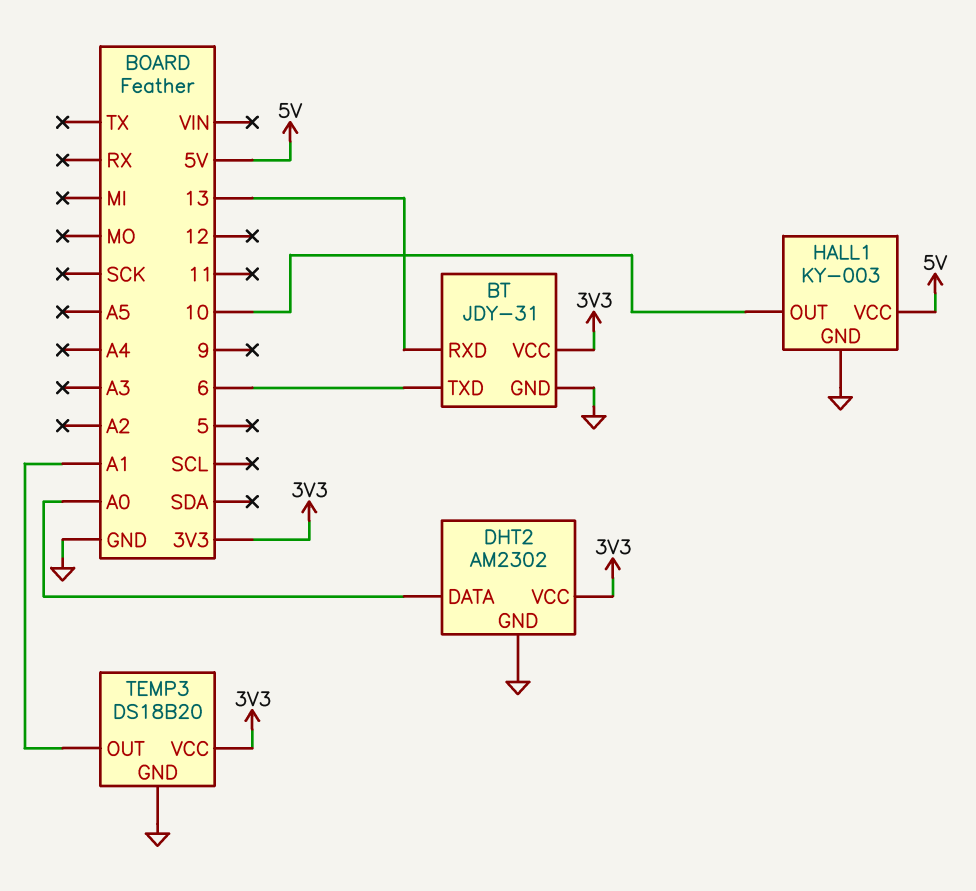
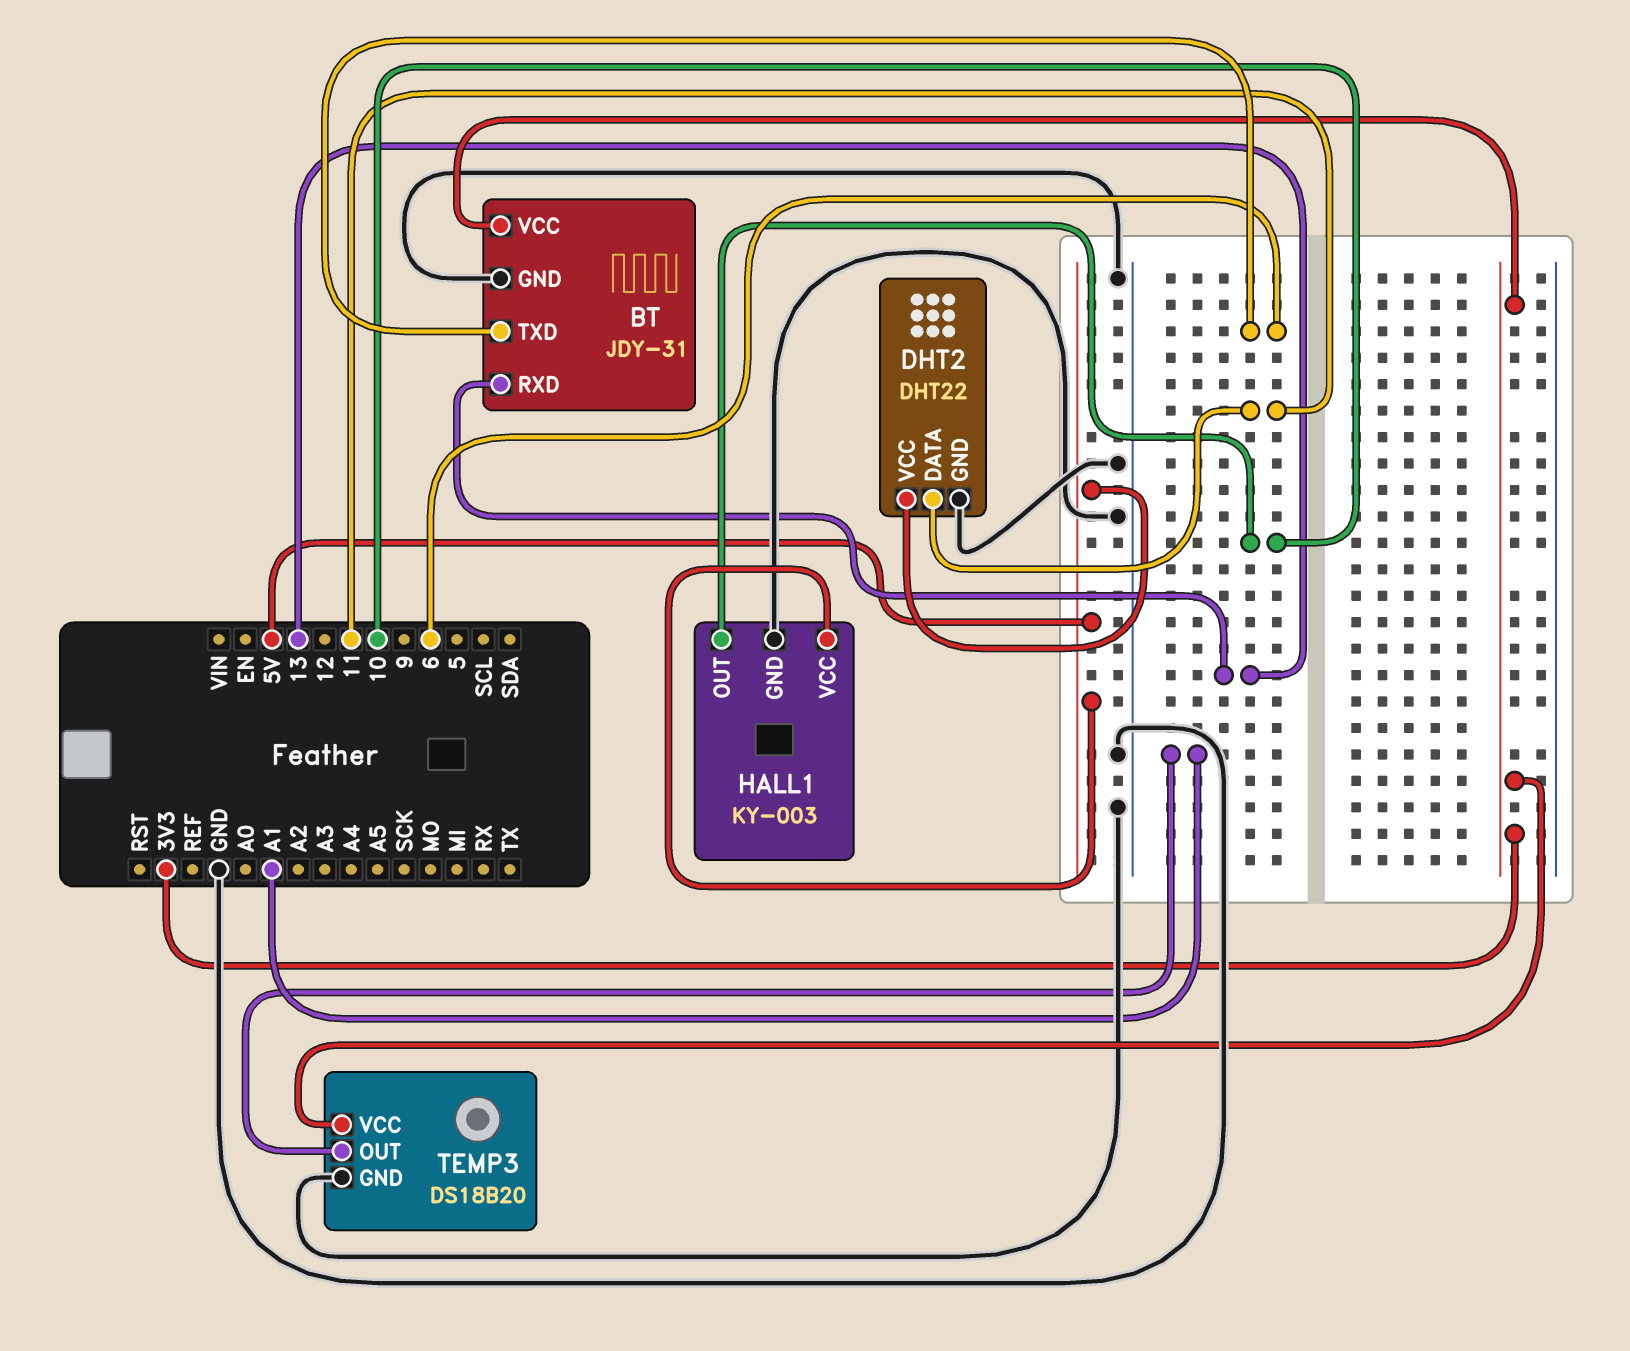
DHT2: AM2302 -> DHT22
DHT2 pin DATA: A0 -> 11
DHT2 pin VCC: 3V3 -> 5V

